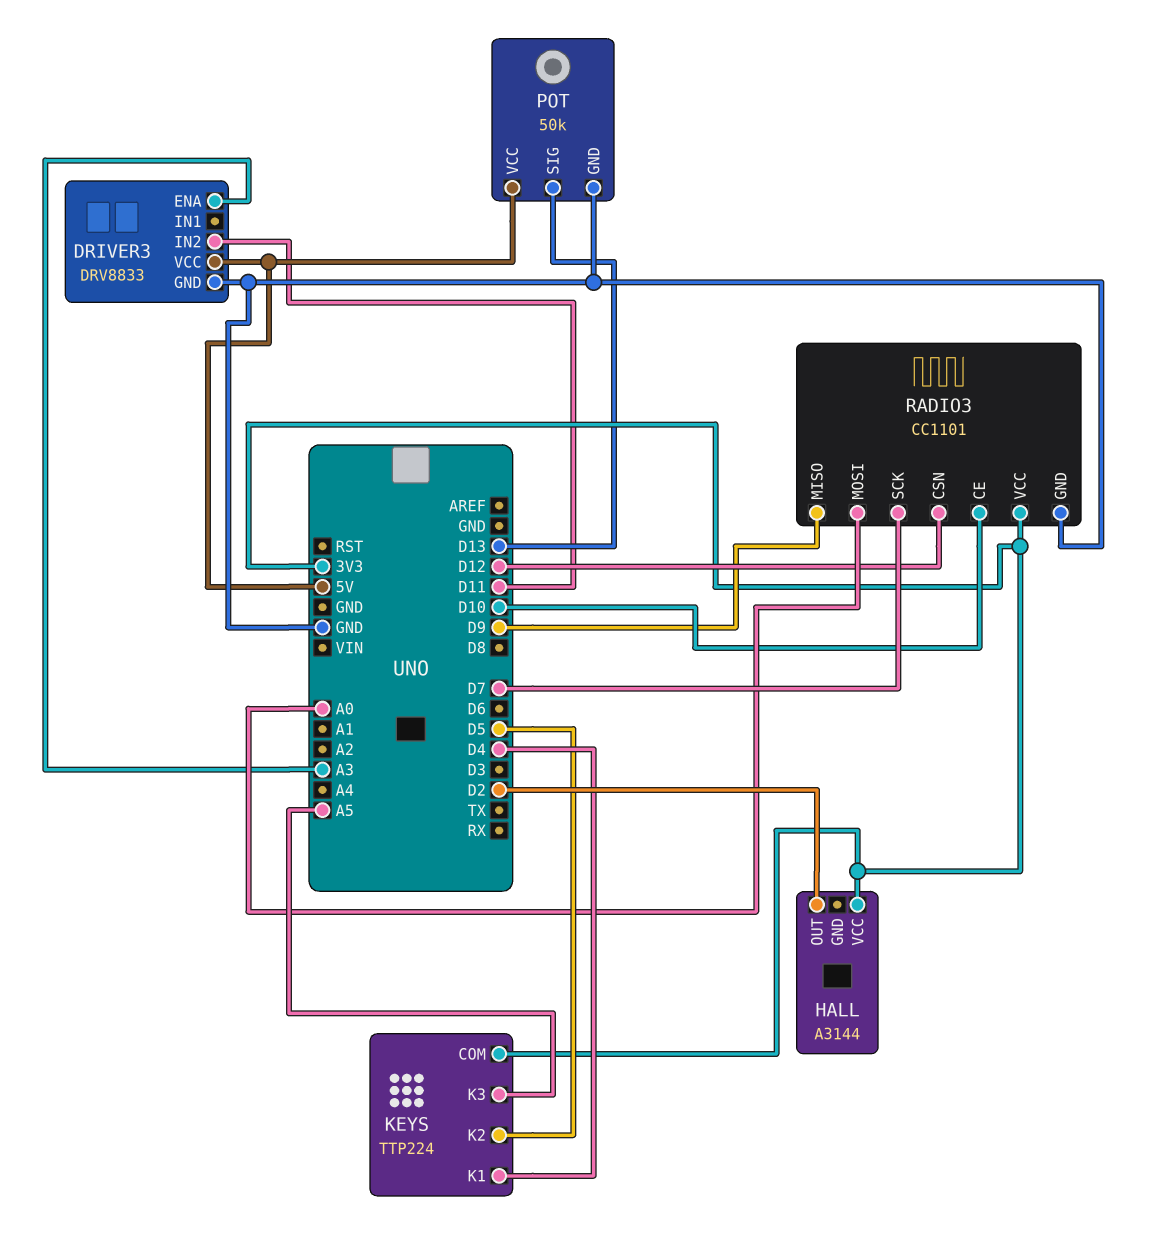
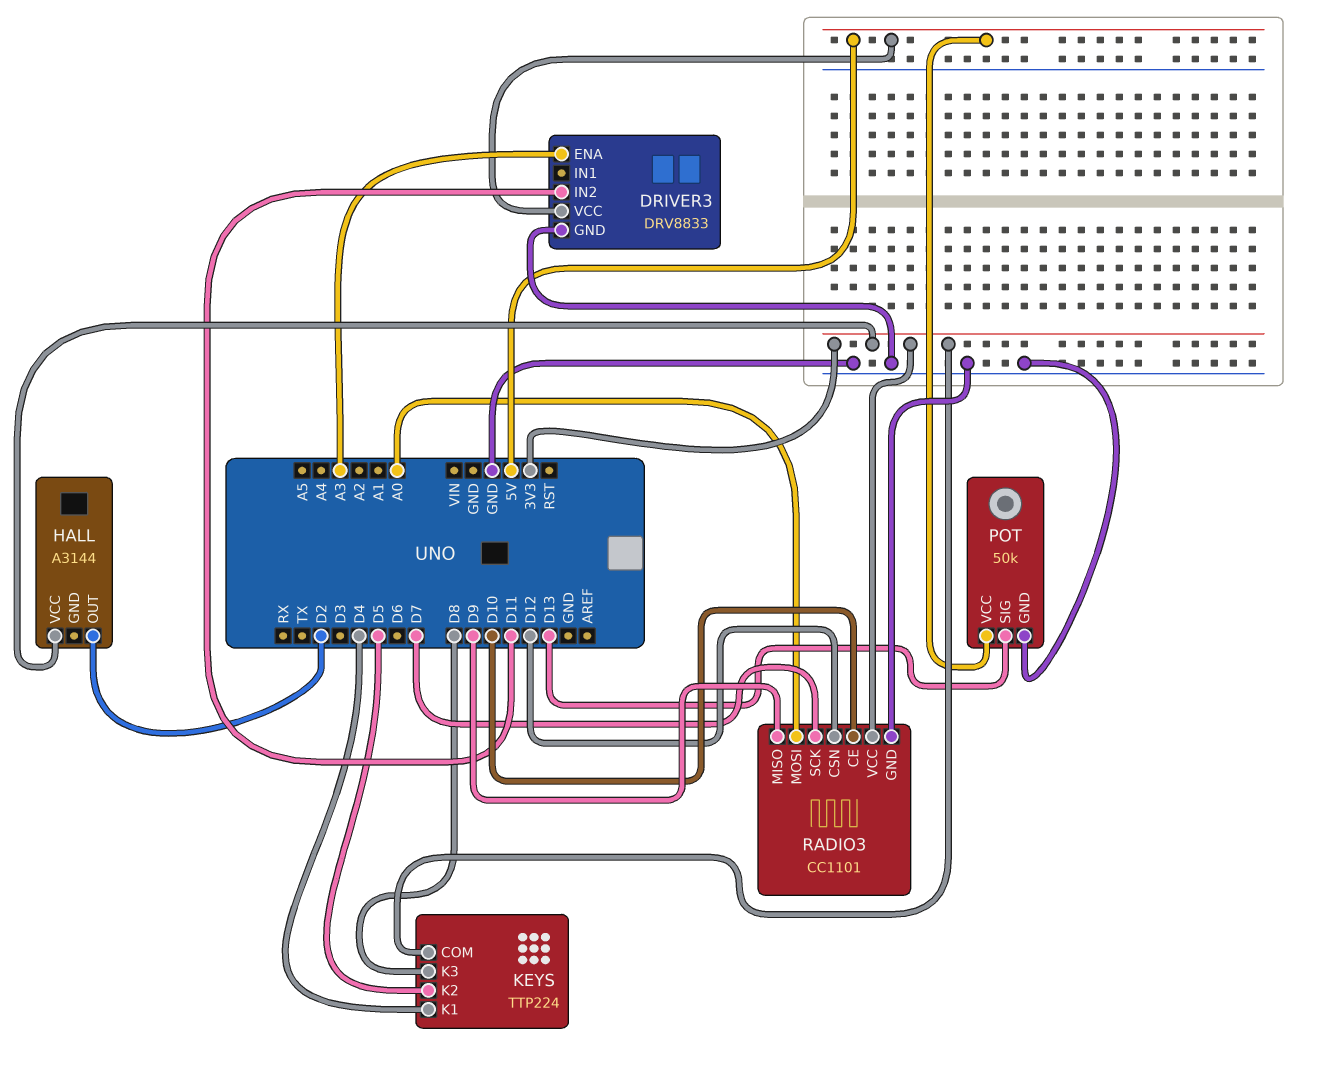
KEYS pin K3: A5 -> D8

